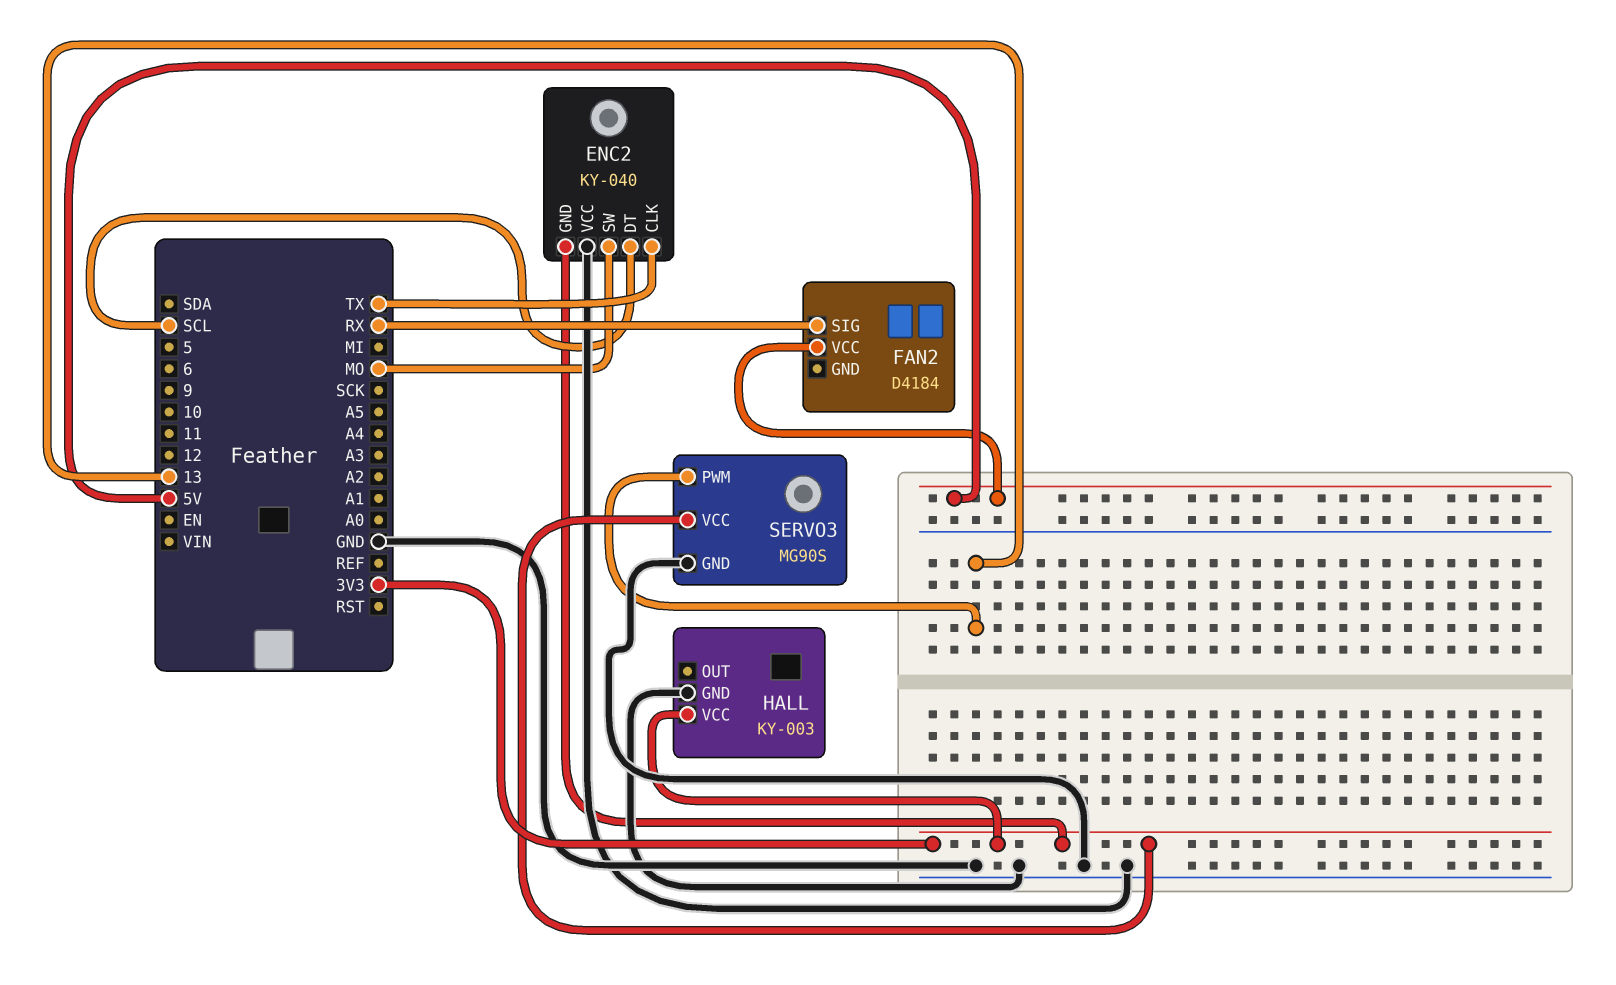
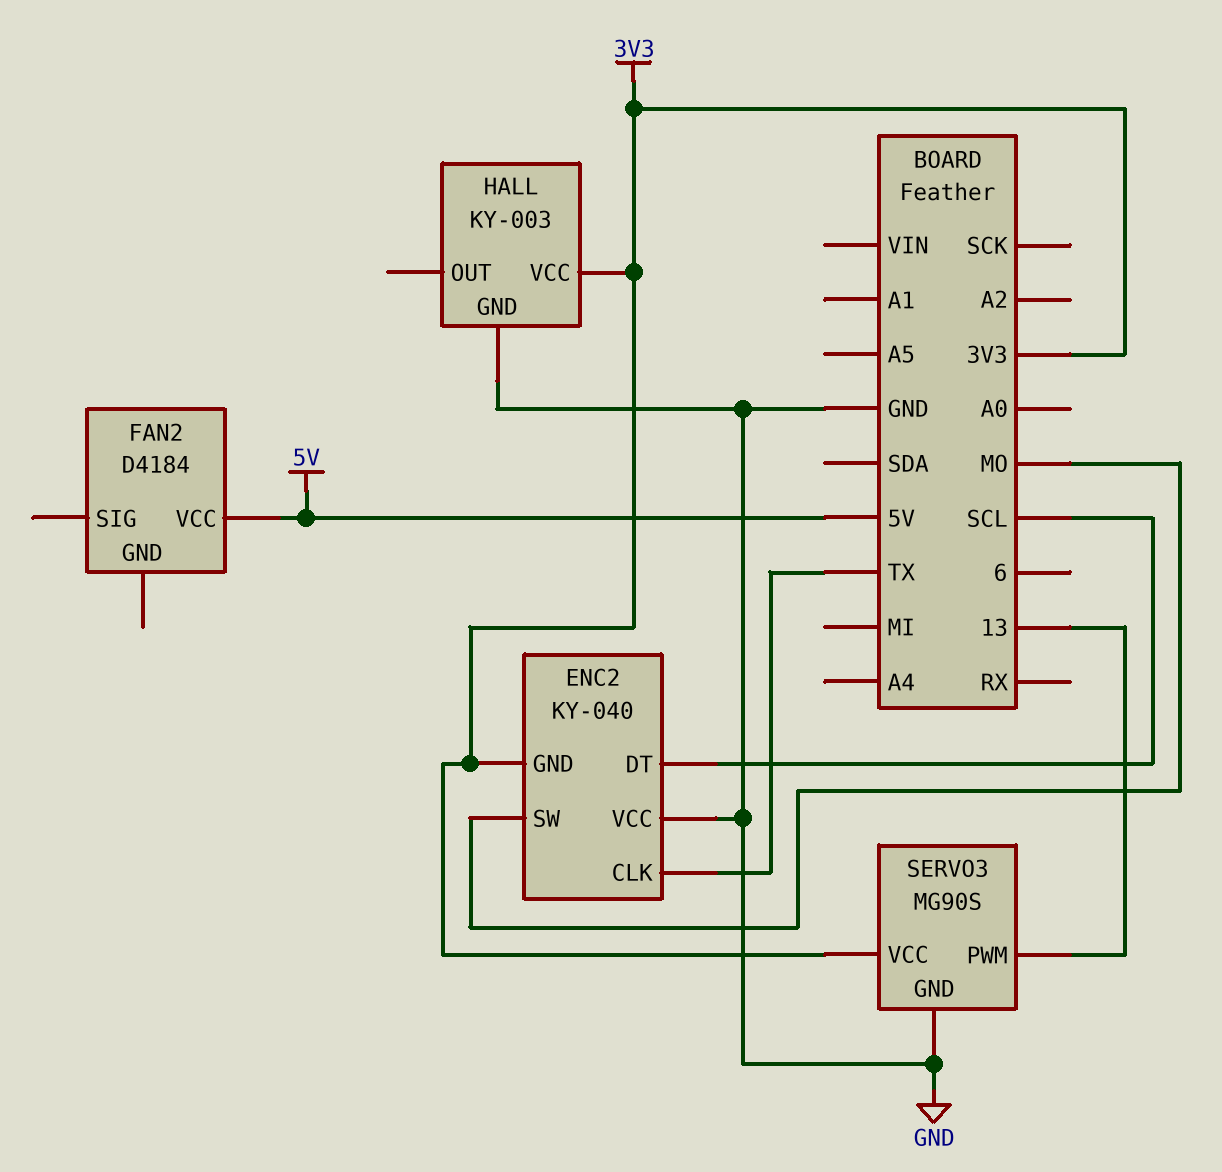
FAN2 pin SIG: RX -> none

